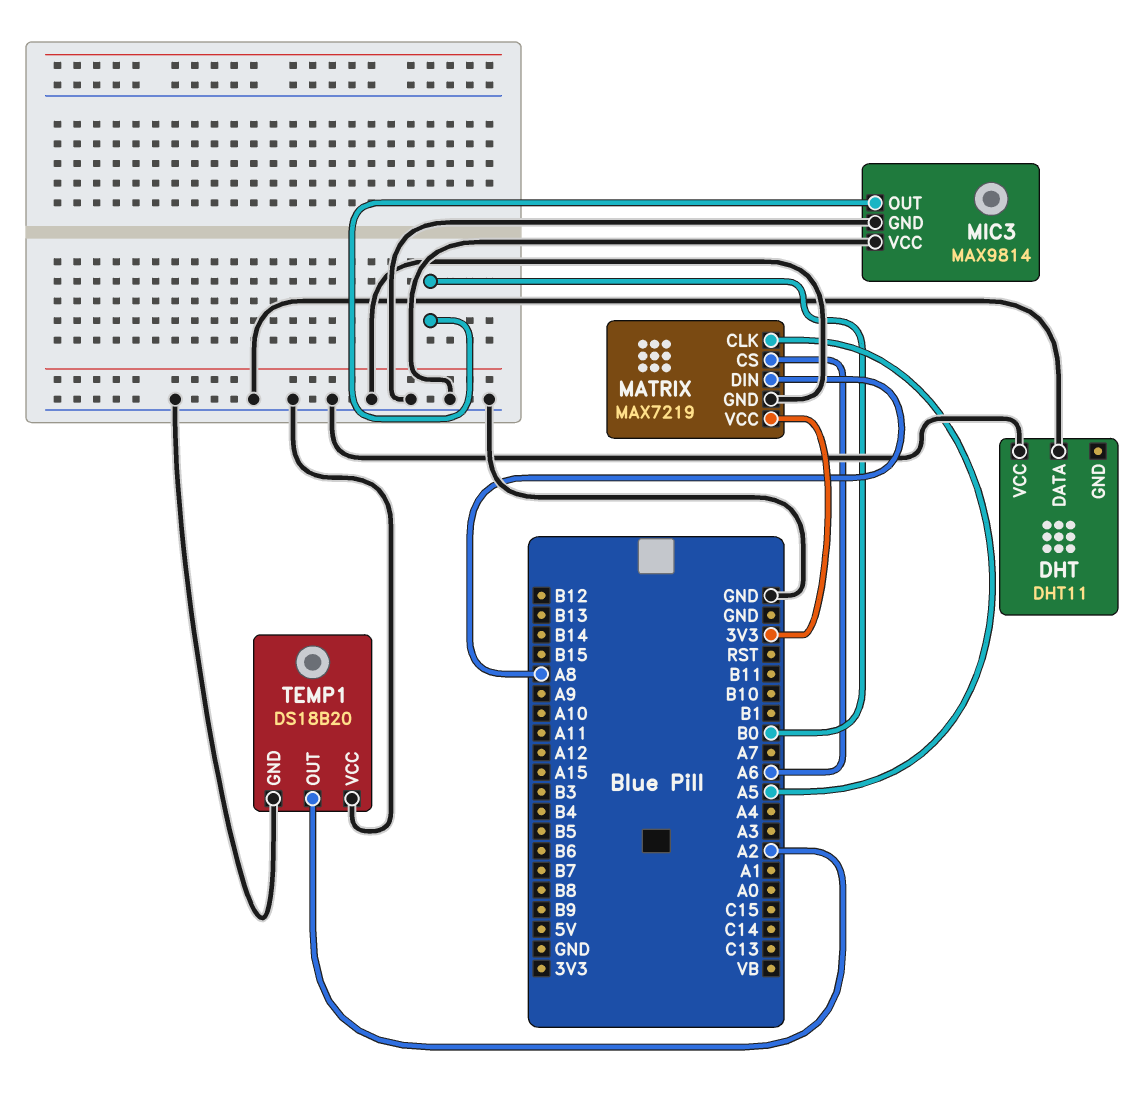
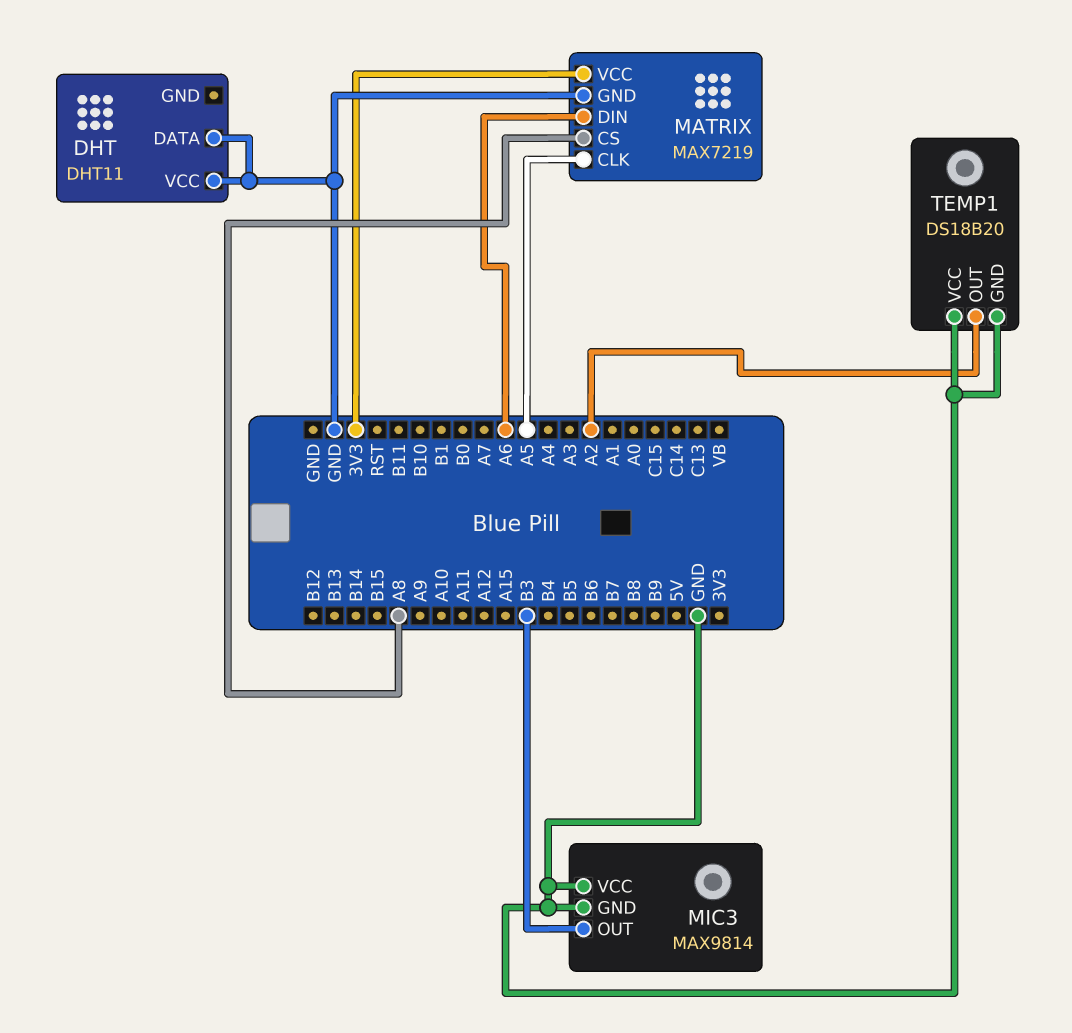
MATRIX pin CS: A6 -> A8
MATRIX pin DIN: A8 -> A6
MIC3 pin OUT: B0 -> B3

